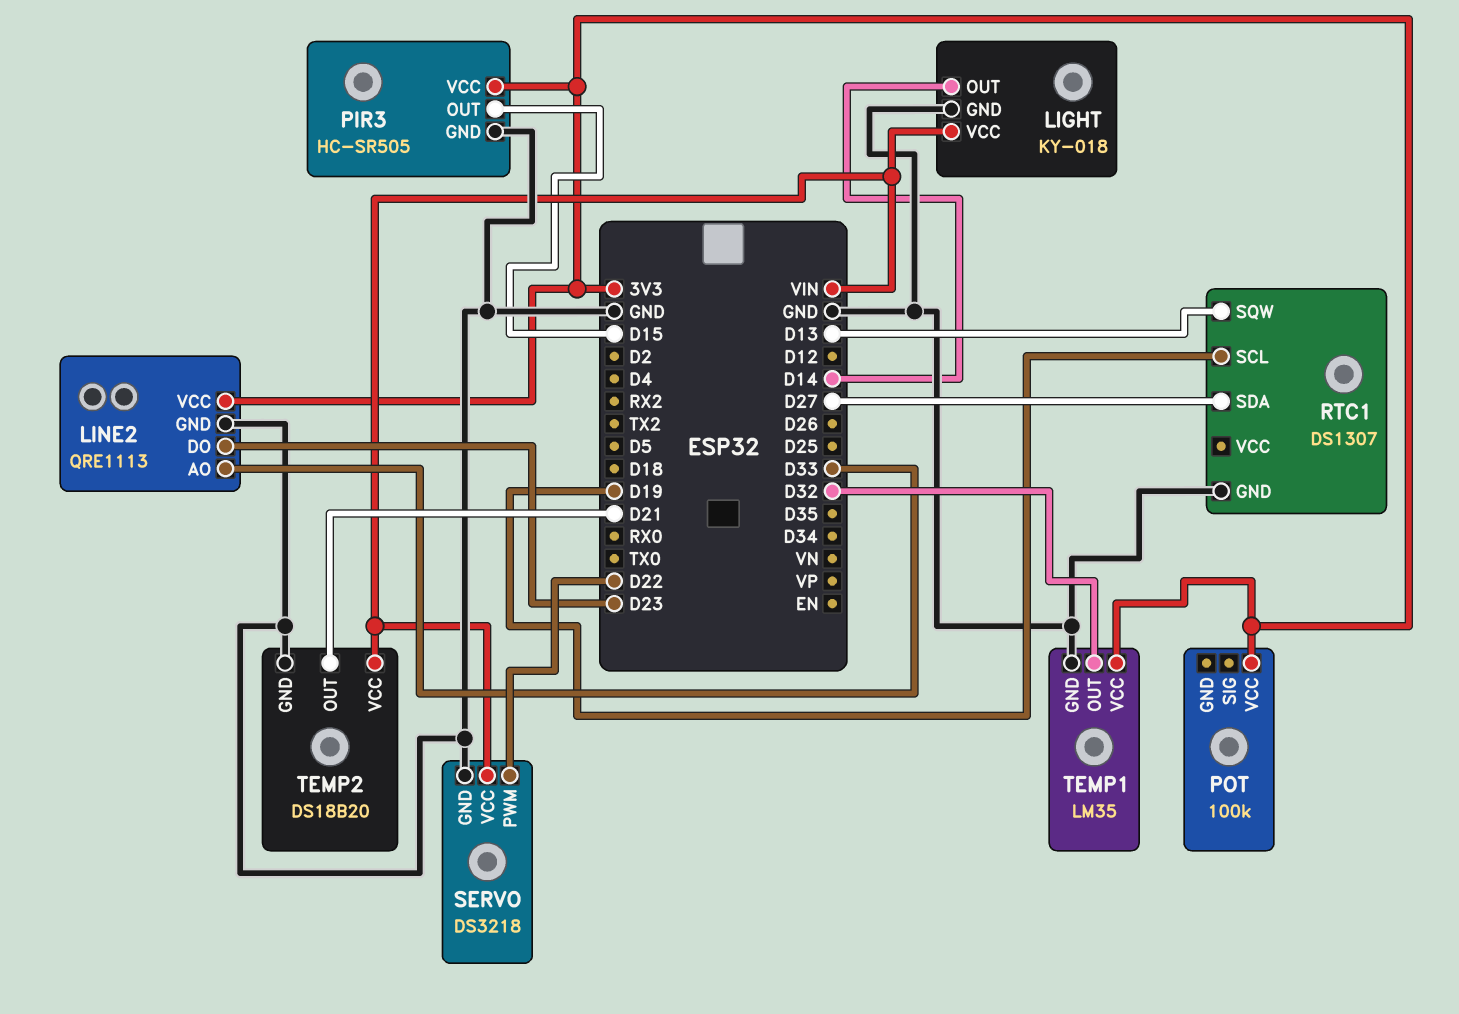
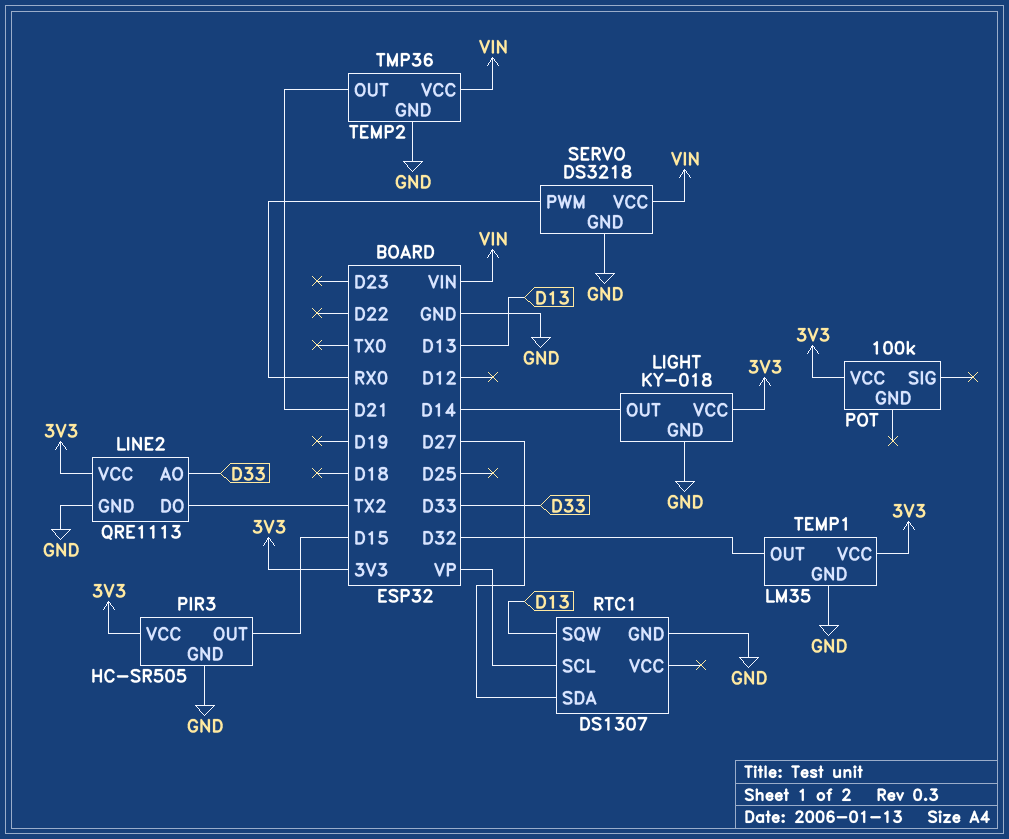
LIGHT pin VCC: VIN -> 3V3
LINE2 pin DO: D23 -> TX2
RTC1 pin SCL: D19 -> VP
SERVO pin PWM: D22 -> RX0
TEMP2: DS18B20 -> TMP36

